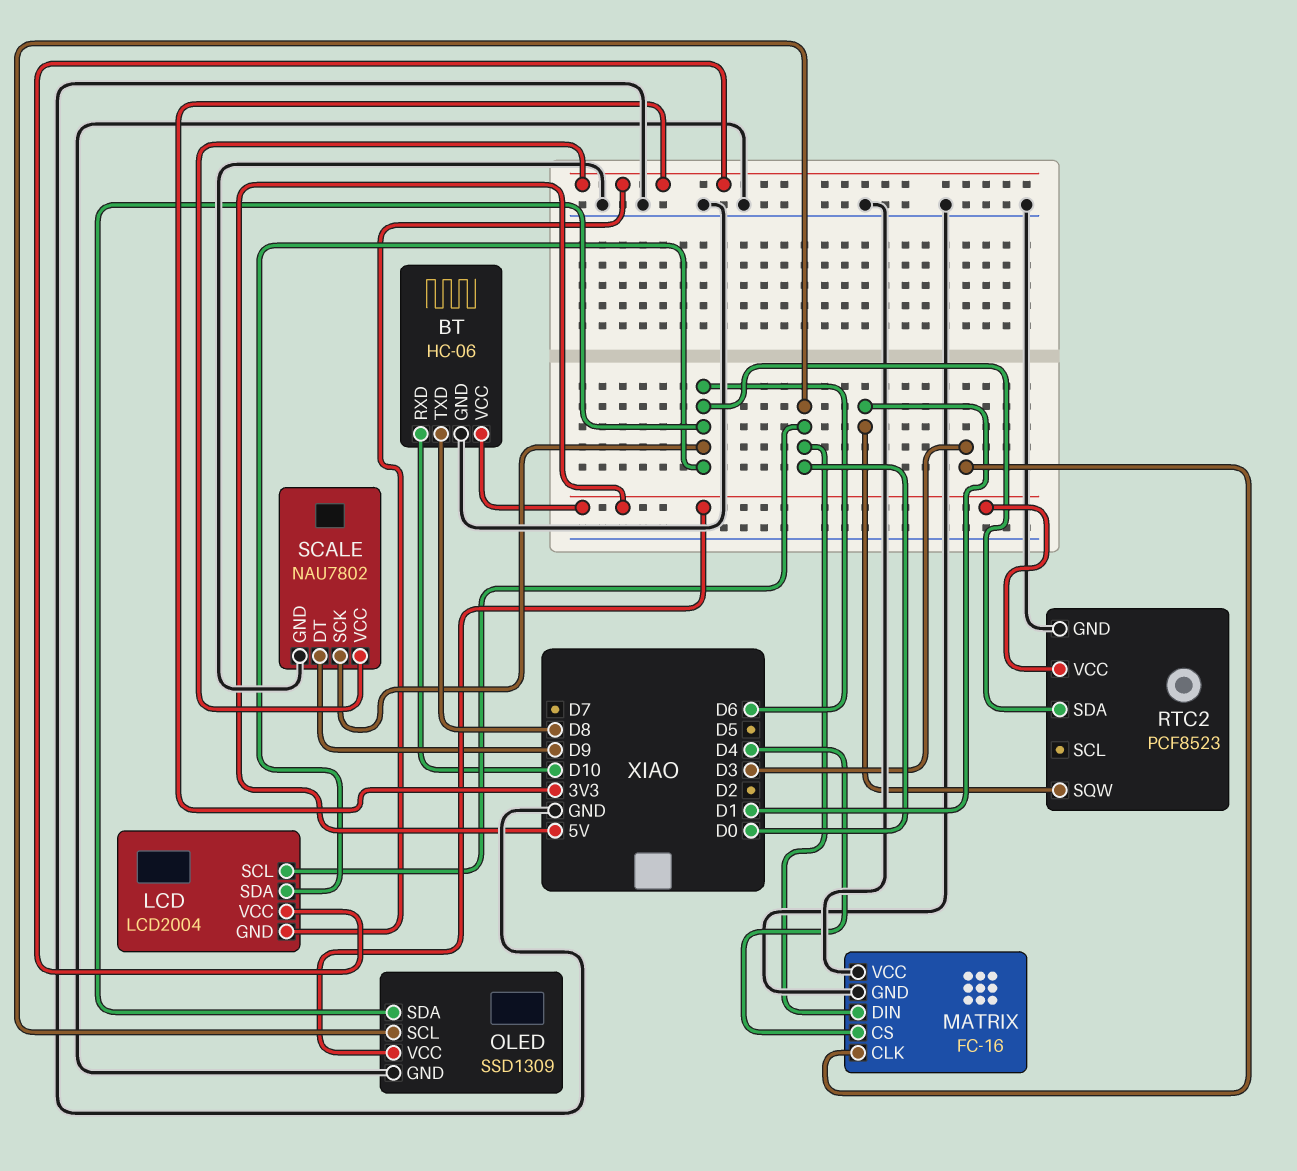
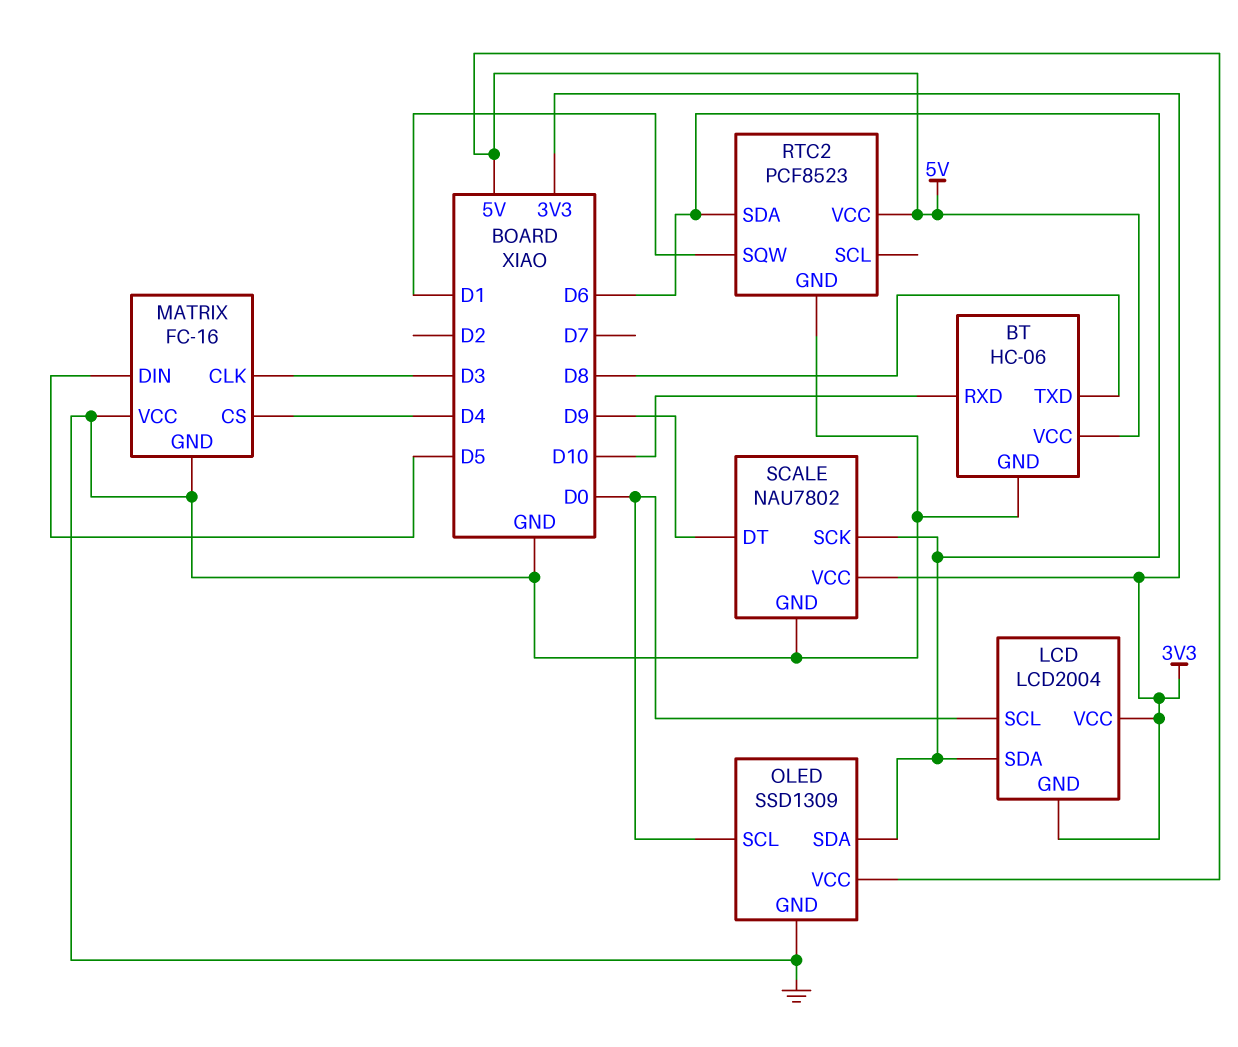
MATRIX pin DIN: D0 -> D5

